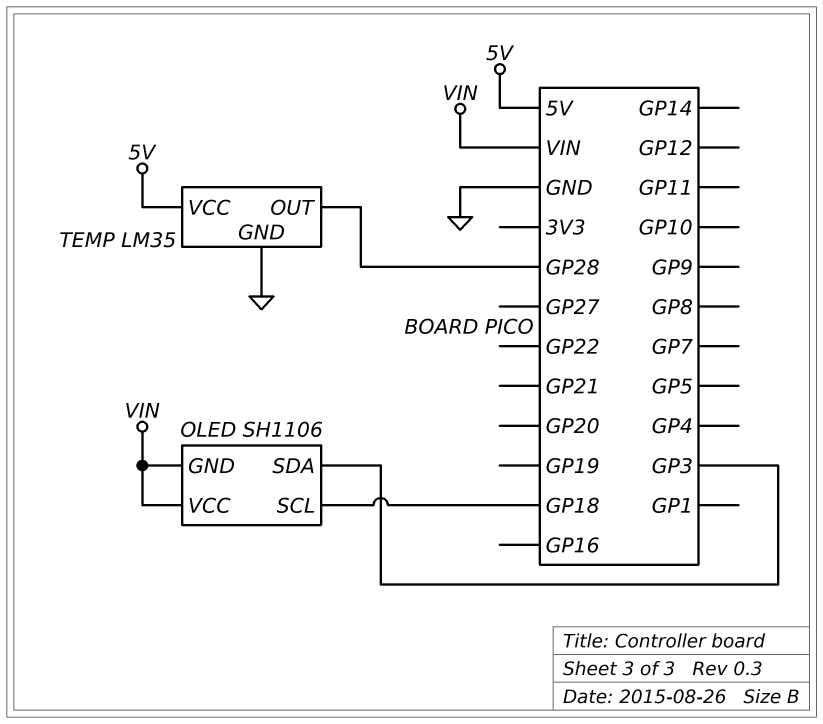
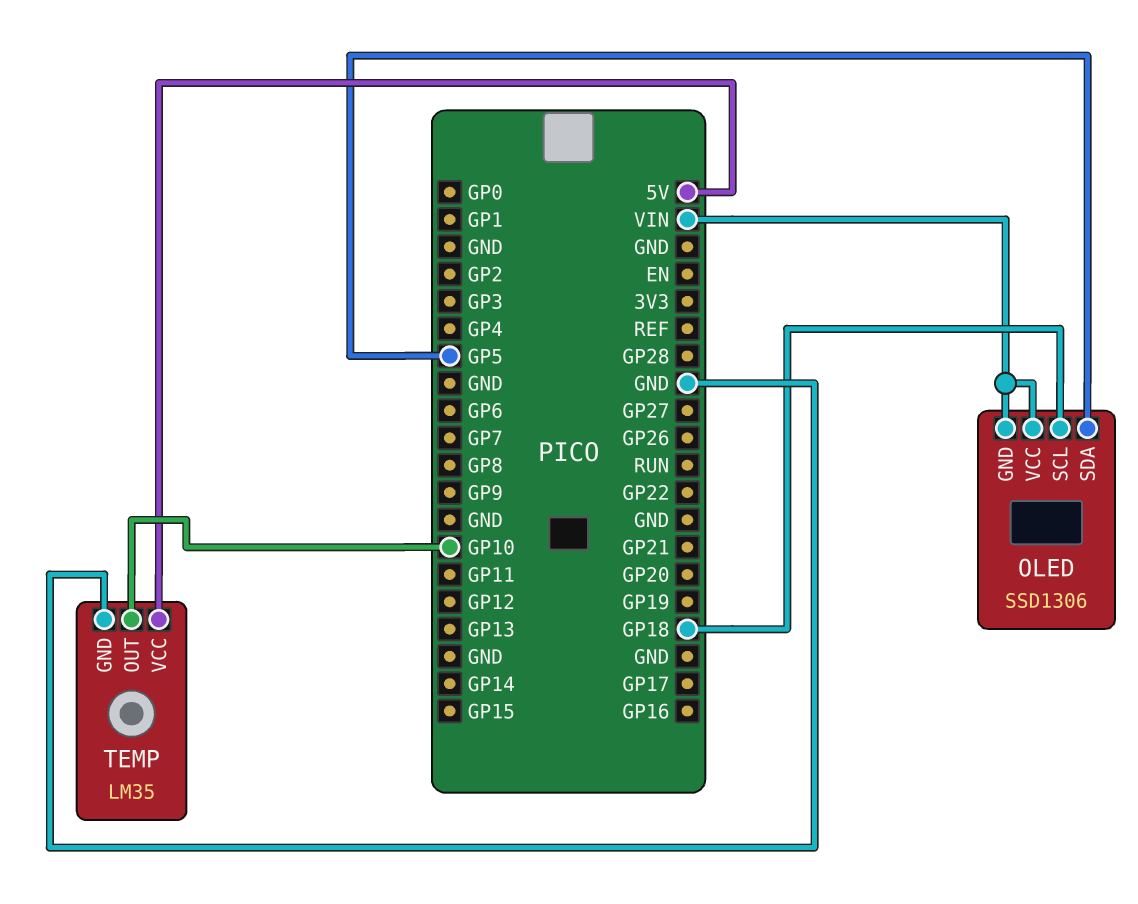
OLED: SH1106 -> SSD1306
OLED pin SDA: GP3 -> GP5
TEMP pin OUT: GP28 -> GP10

